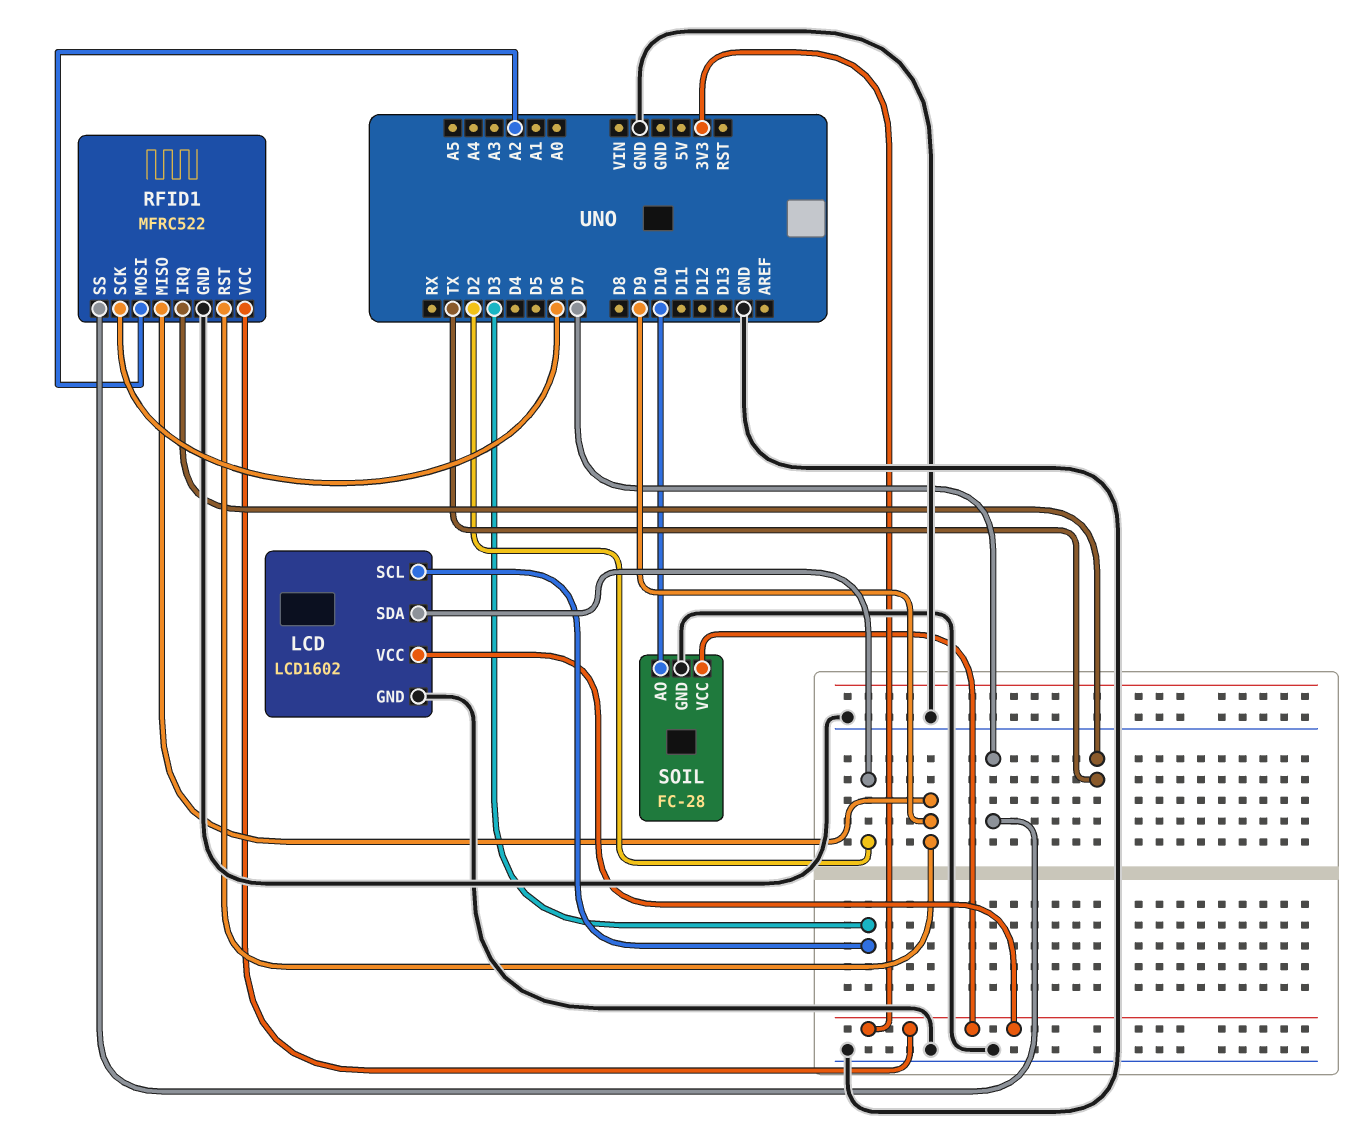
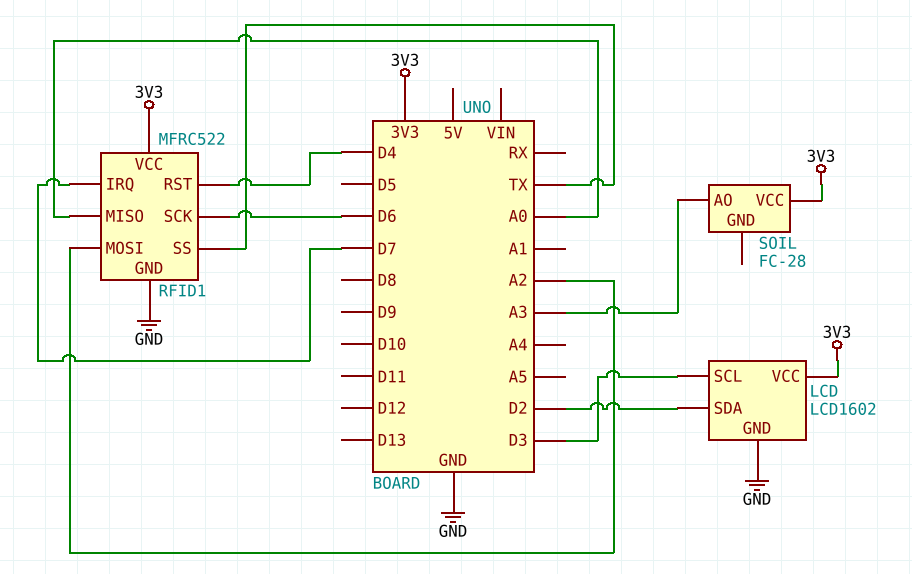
RFID1 pin IRQ: TX -> D7
RFID1 pin MISO: D9 -> A0
RFID1 pin RST: D9 -> D4
RFID1 pin SS: D7 -> TX
SOIL pin AO: D10 -> A3
SOIL pin GND: GND -> none

